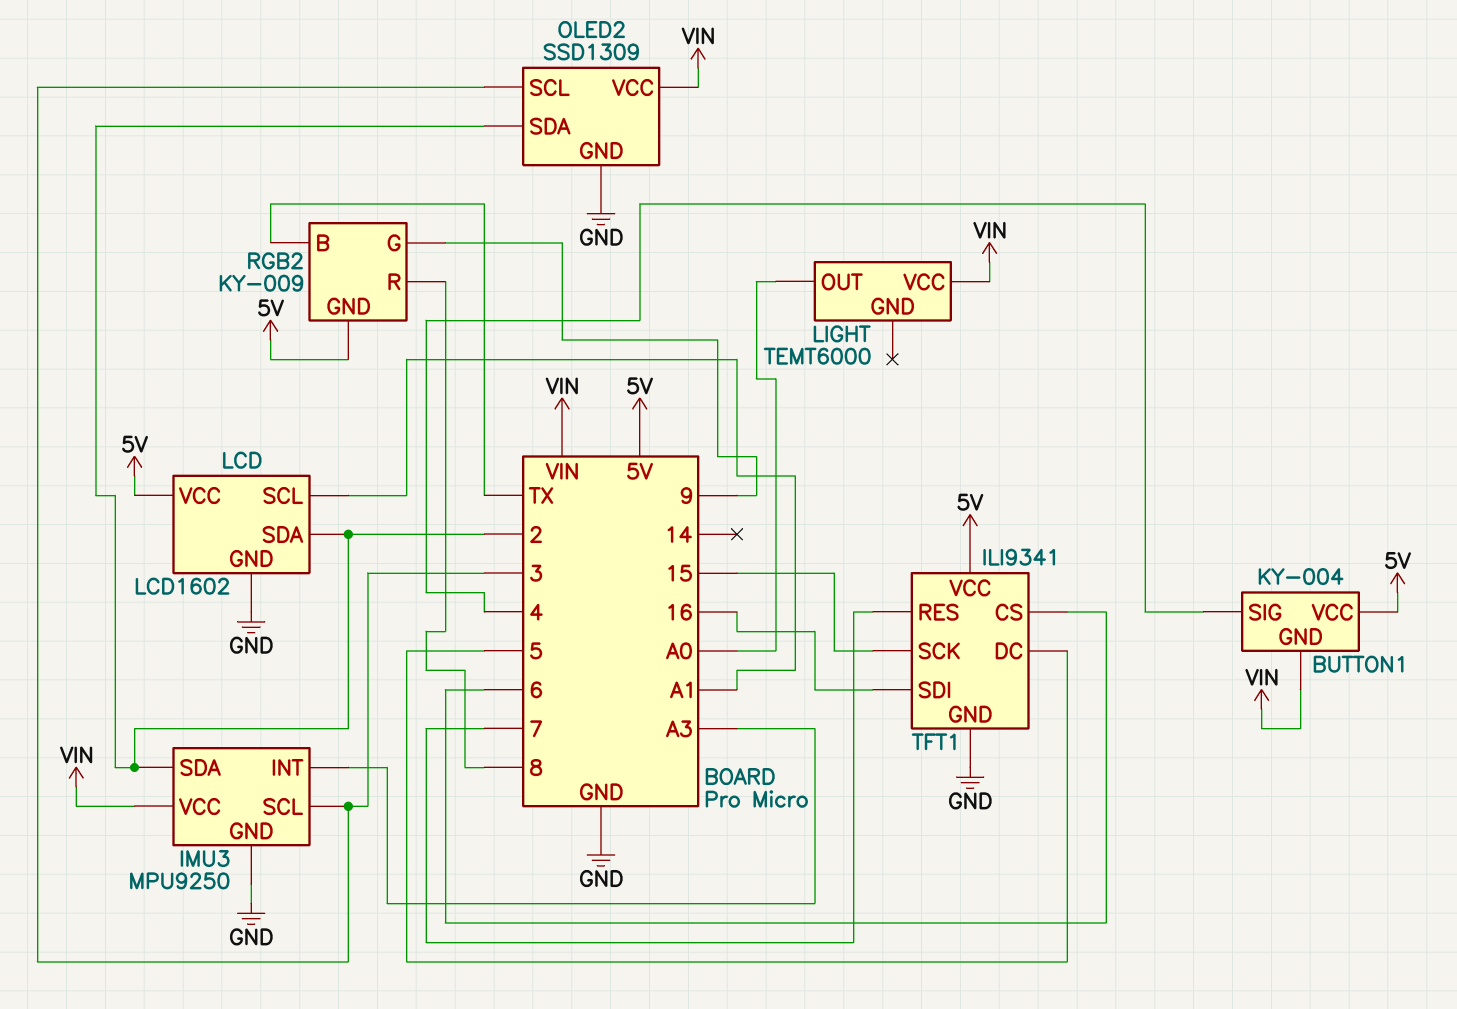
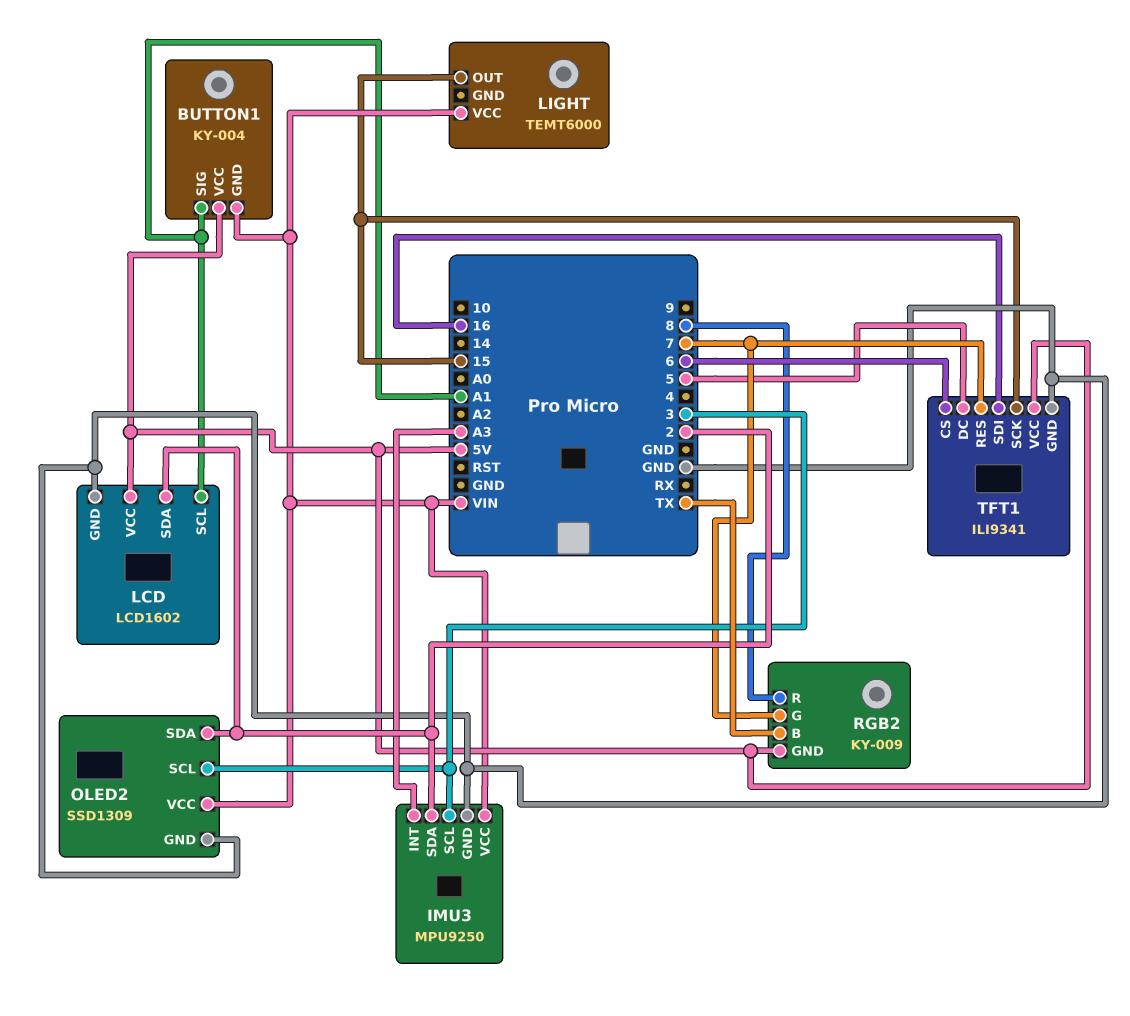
BUTTON1 pin SIG: 4 -> A1
LIGHT pin OUT: A0 -> 15
RGB2 pin G: 9 -> 7

